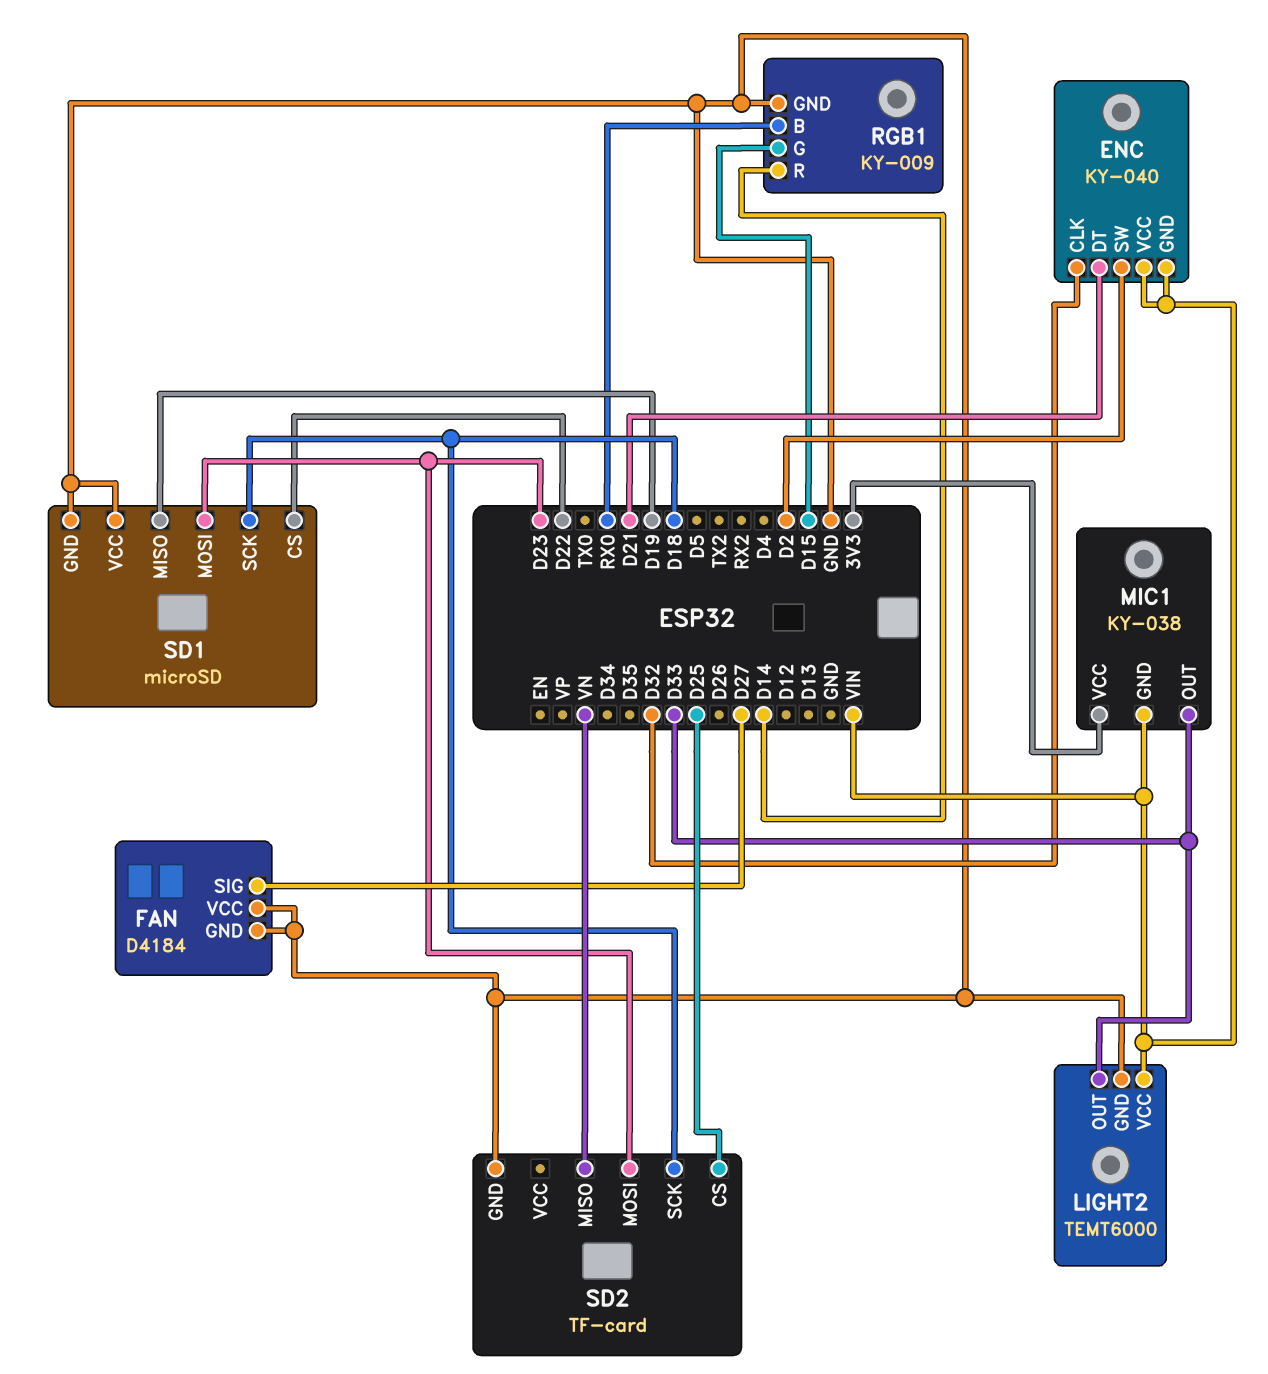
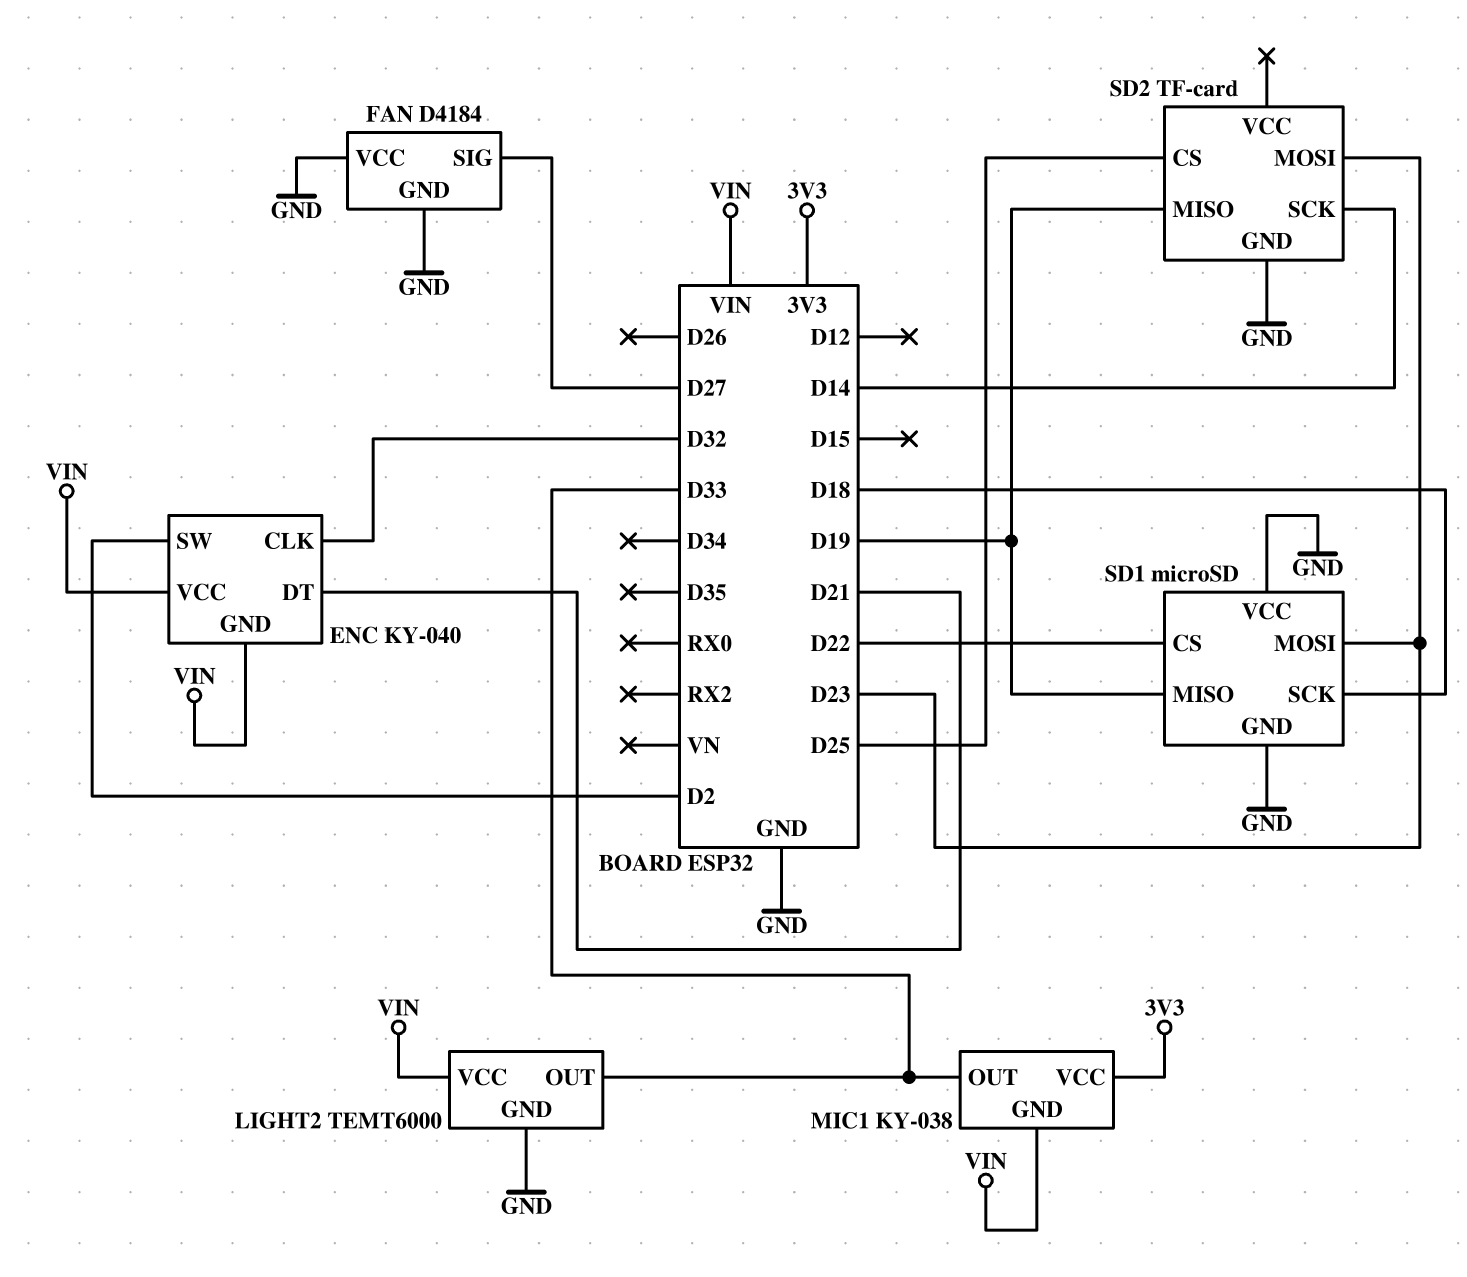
RGB1: KY-009 -> none
RGB1 pin B: RX0 -> none
RGB1 pin G: D15 -> none
RGB1 pin GND: GND -> none
RGB1 pin R: D14 -> none
SD2 pin MISO: VN -> D19
SD2 pin SCK: D18 -> D14

